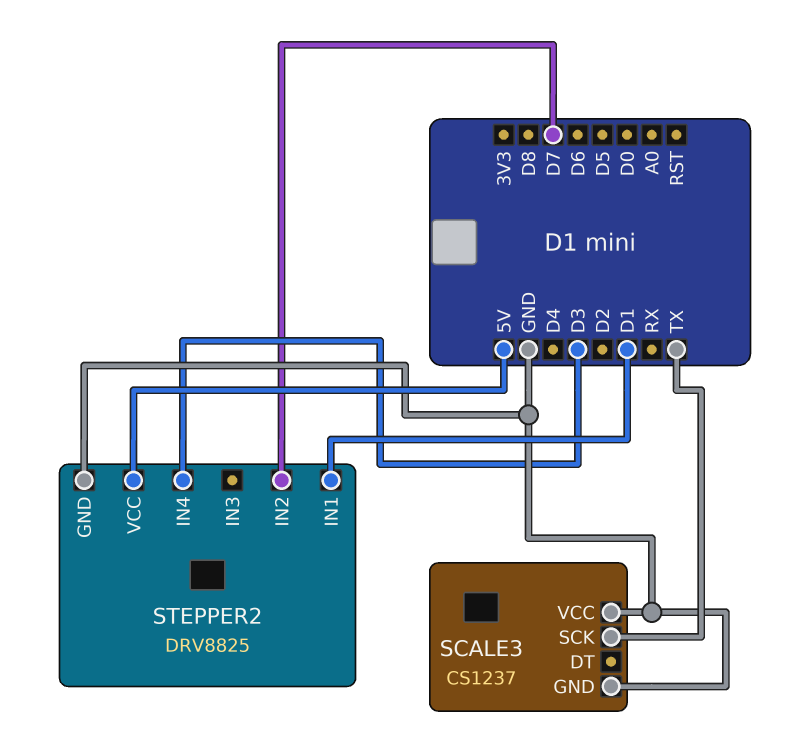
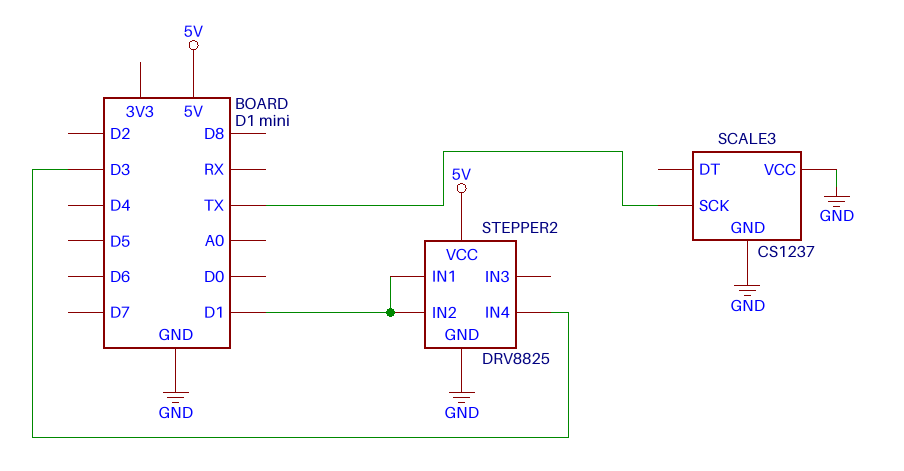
STEPPER2 pin IN2: D7 -> D1

